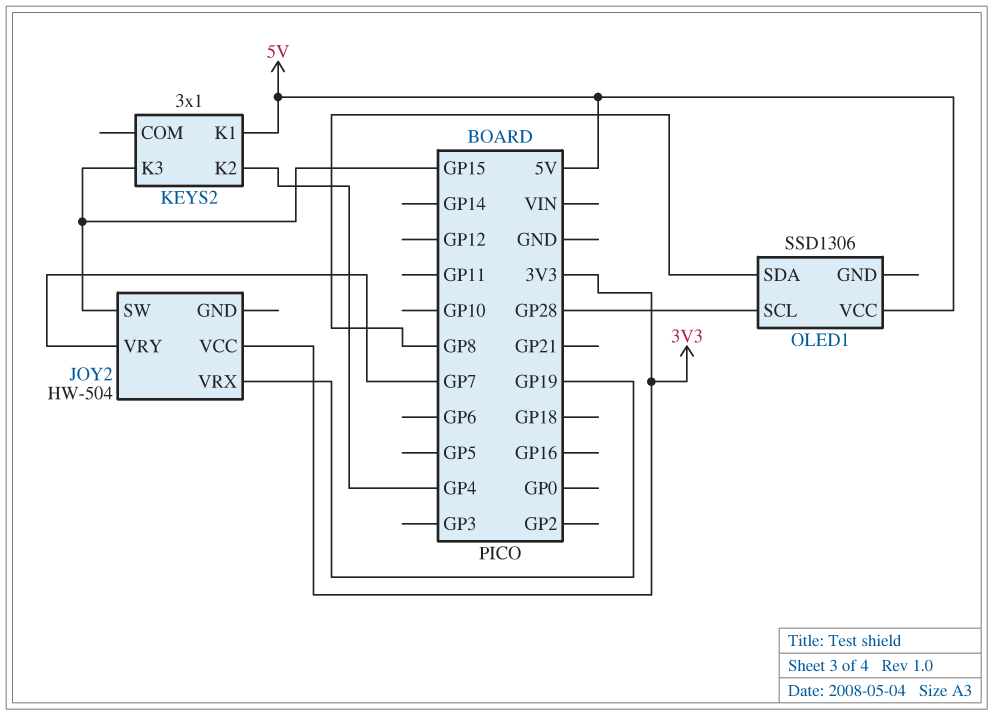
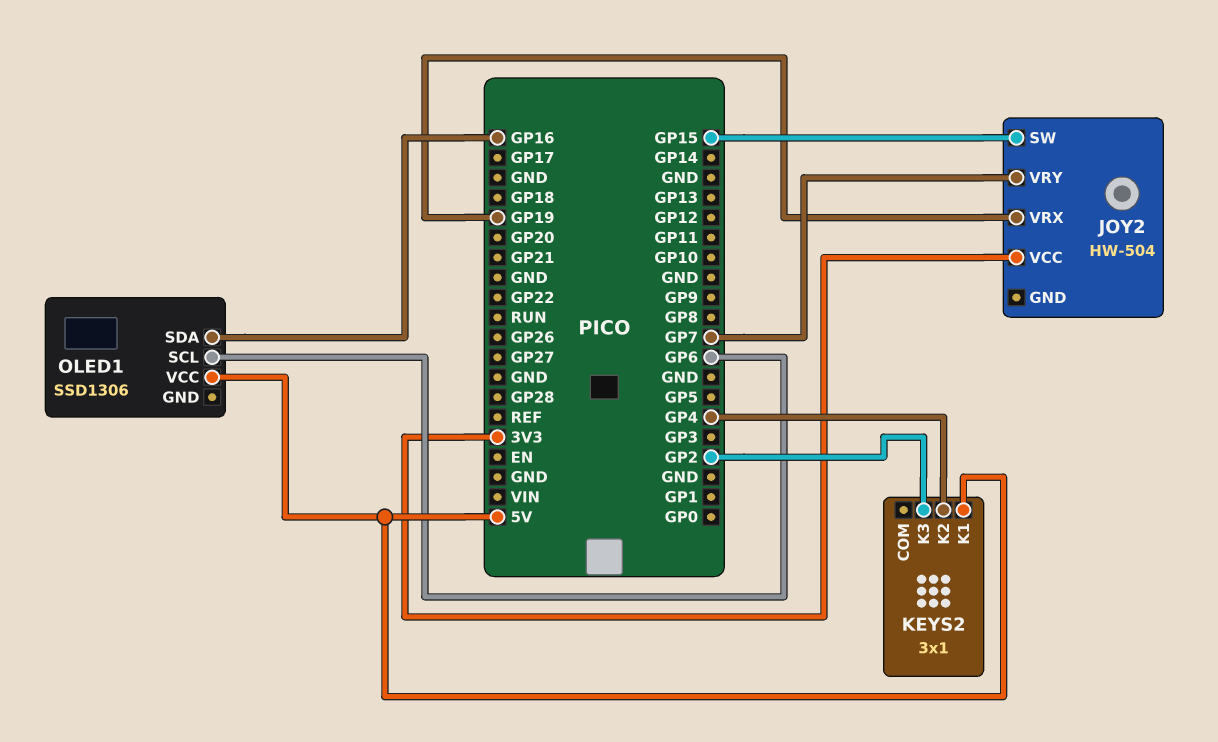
KEYS2 pin K3: GP15 -> GP2
OLED1 pin SCL: GP28 -> GP6
OLED1 pin SDA: GP8 -> GP16

